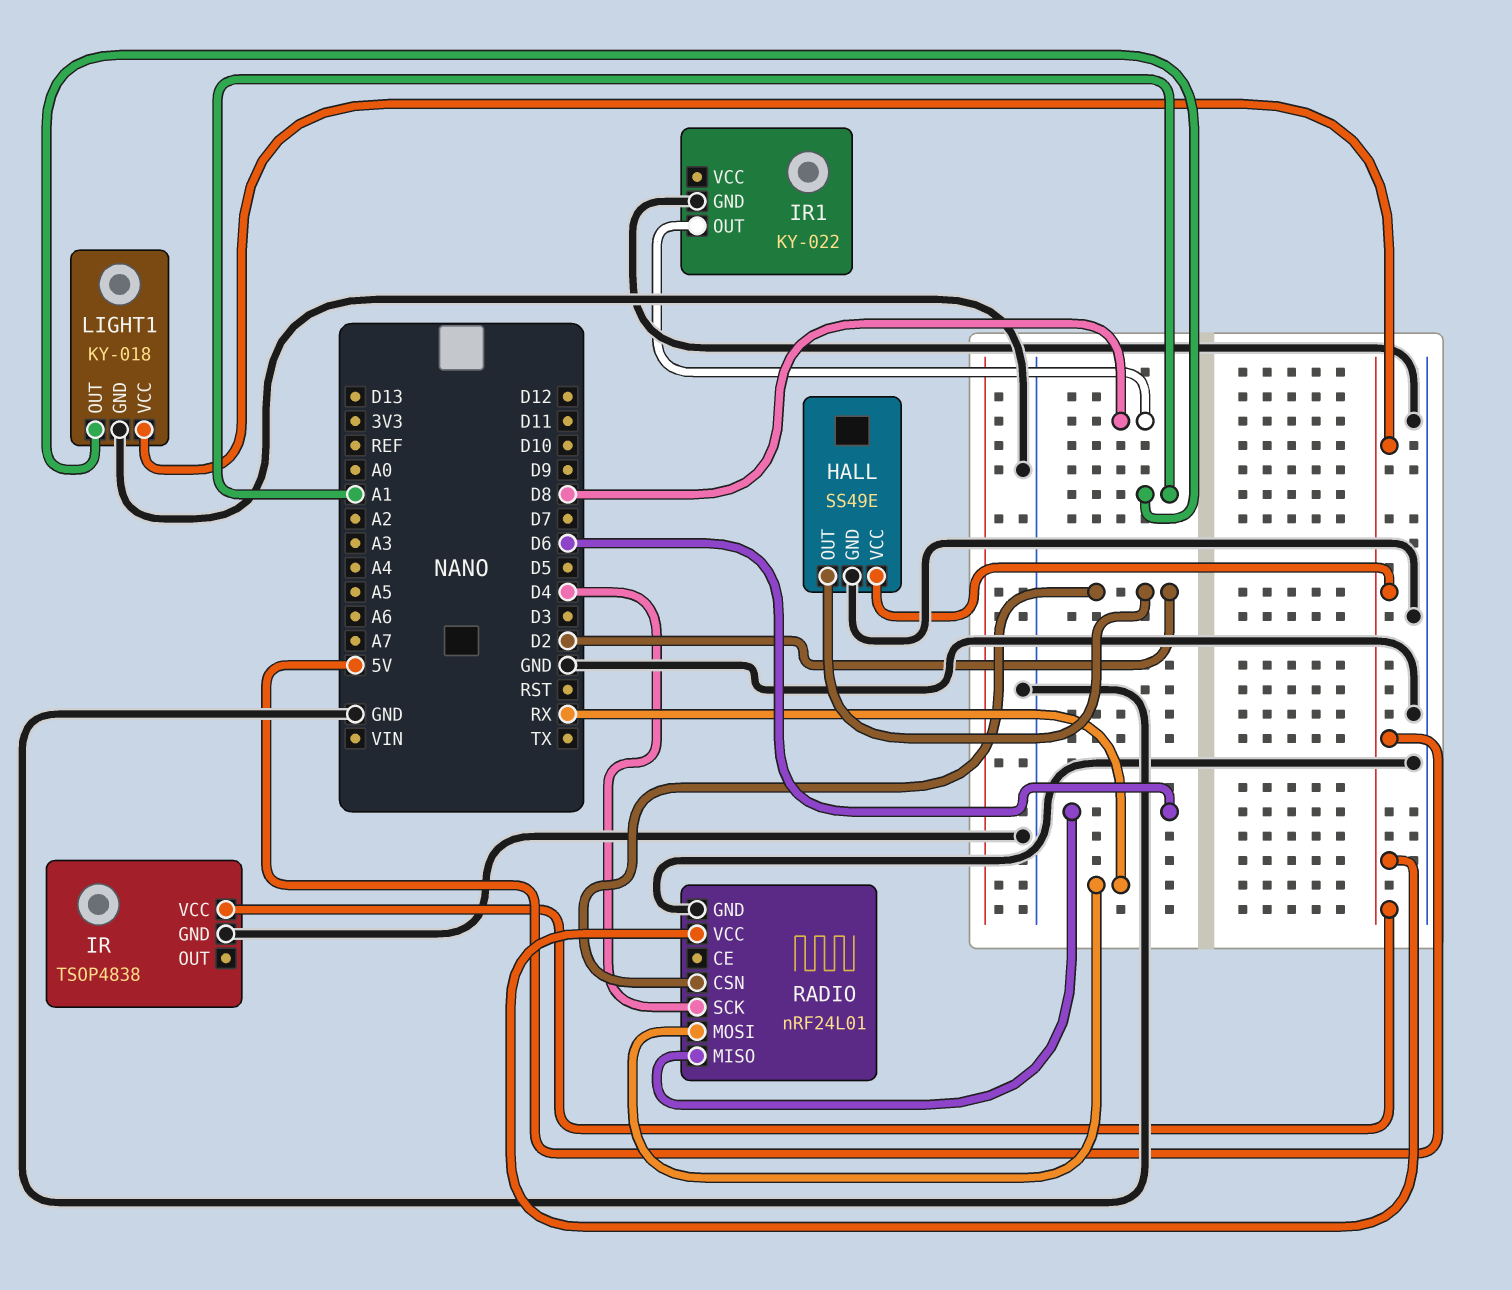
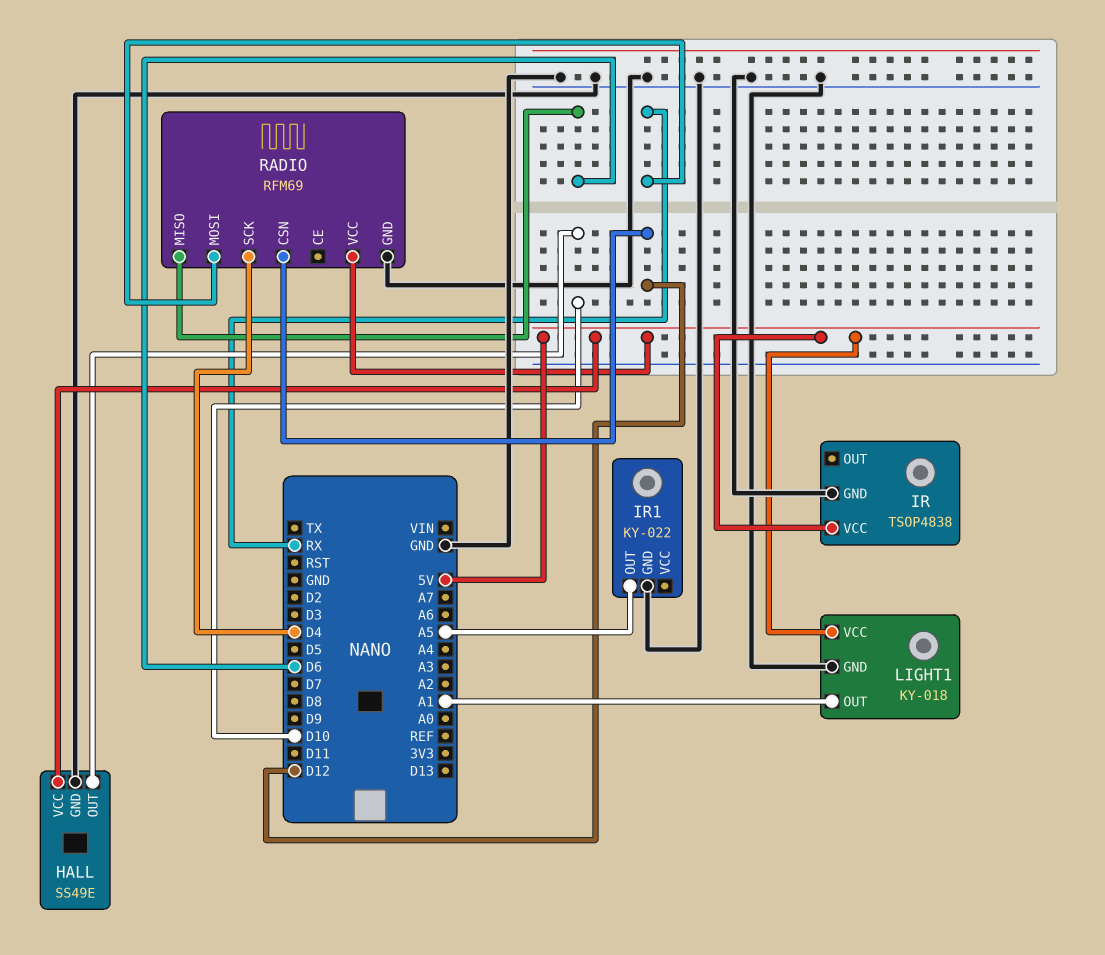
HALL pin OUT: D2 -> D10
IR1 pin OUT: D8 -> A5
RADIO: nRF24L01 -> RFM69
RADIO pin CSN: D2 -> D12

